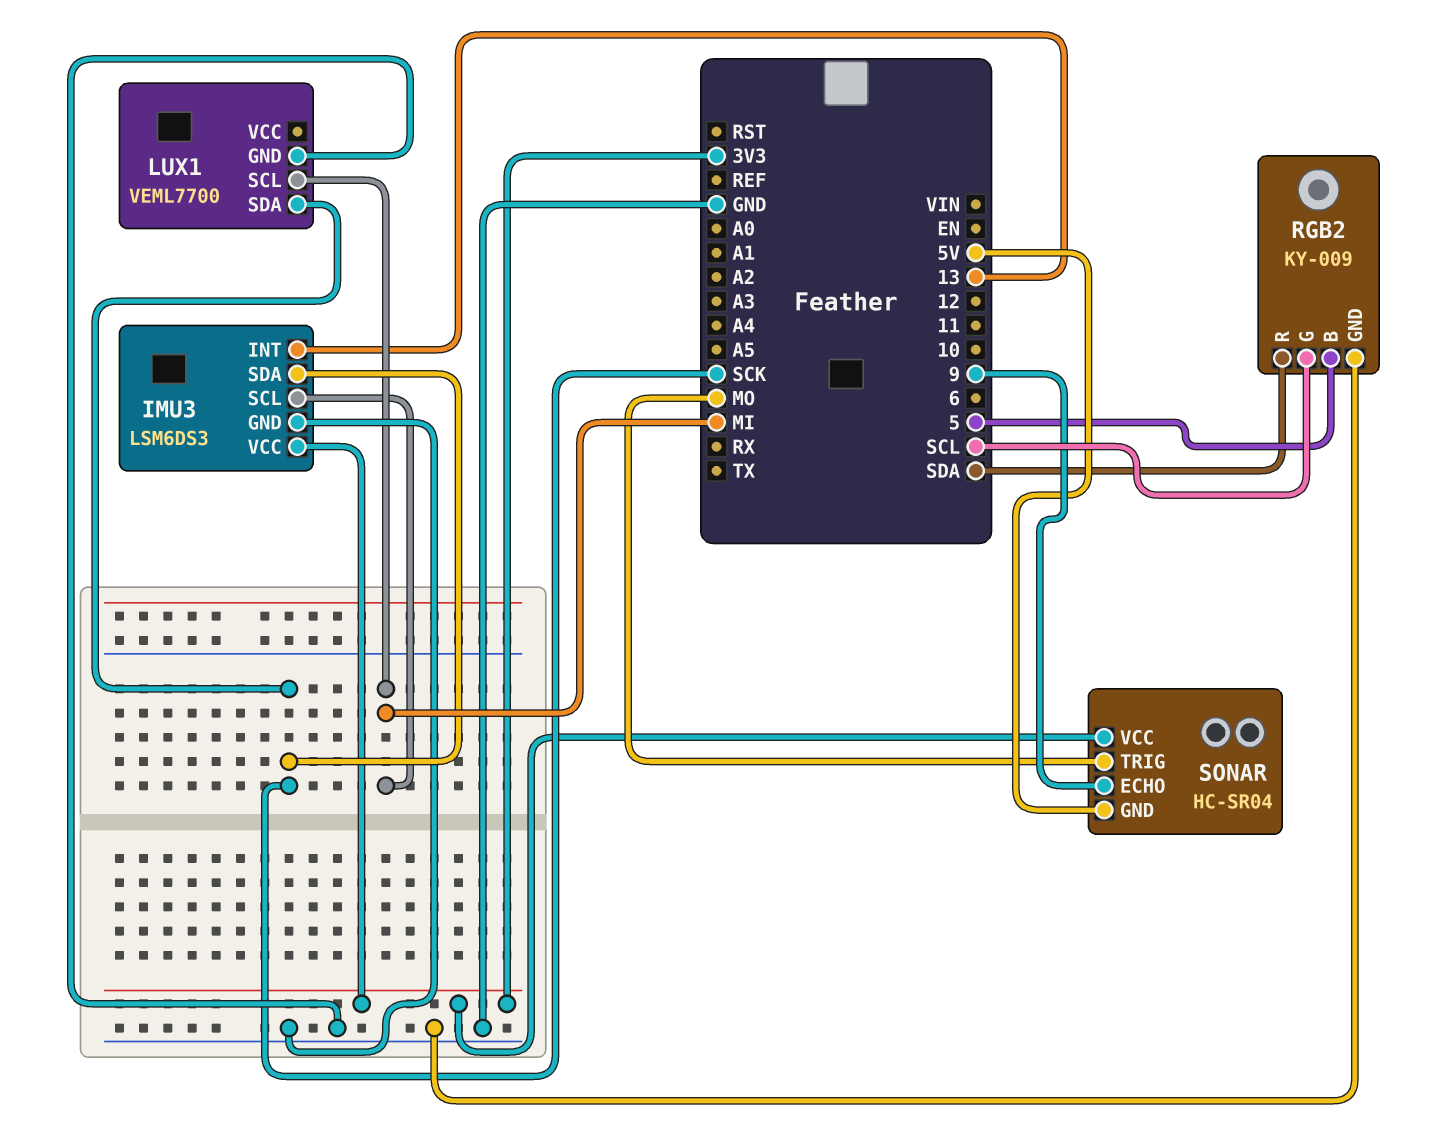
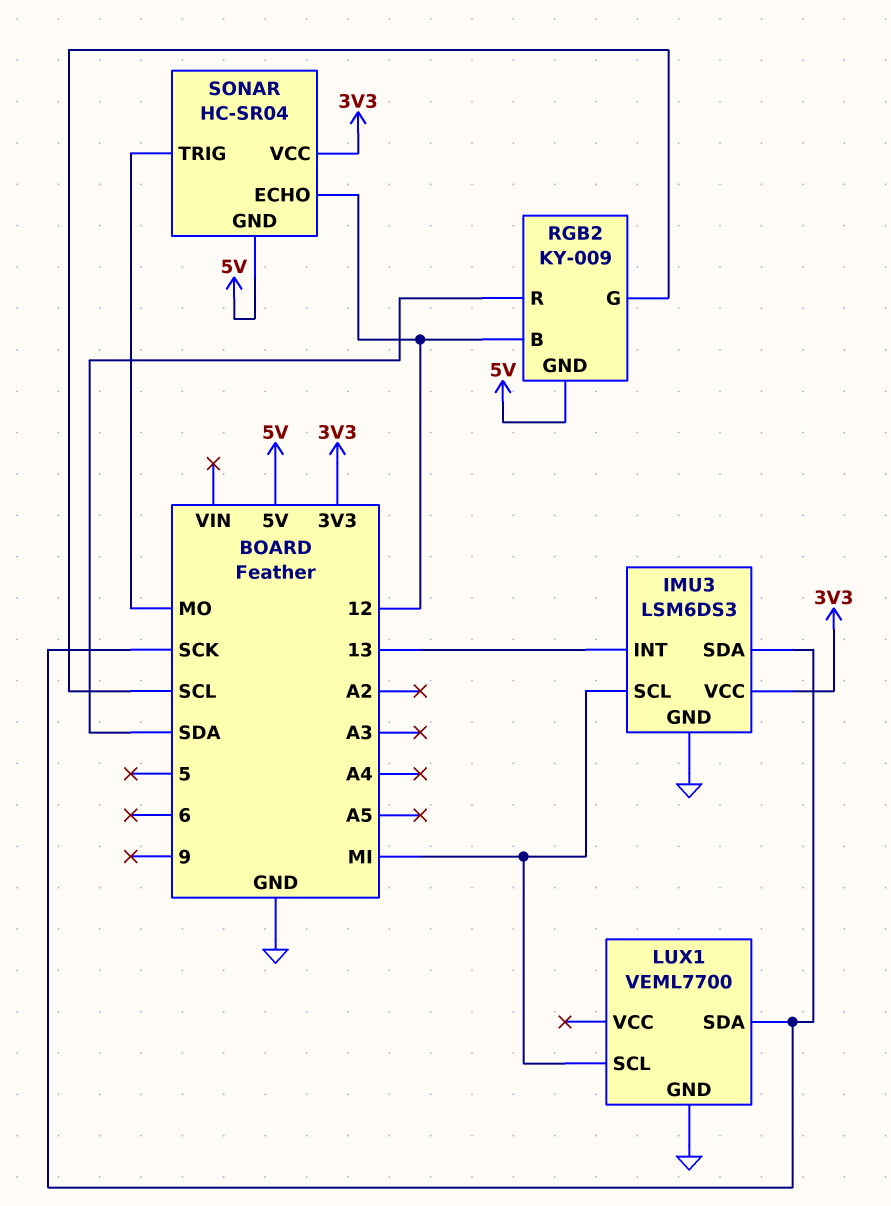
RGB2 pin B: 5 -> 12
RGB2 pin GND: GND -> 5V
SONAR pin ECHO: 9 -> 12

